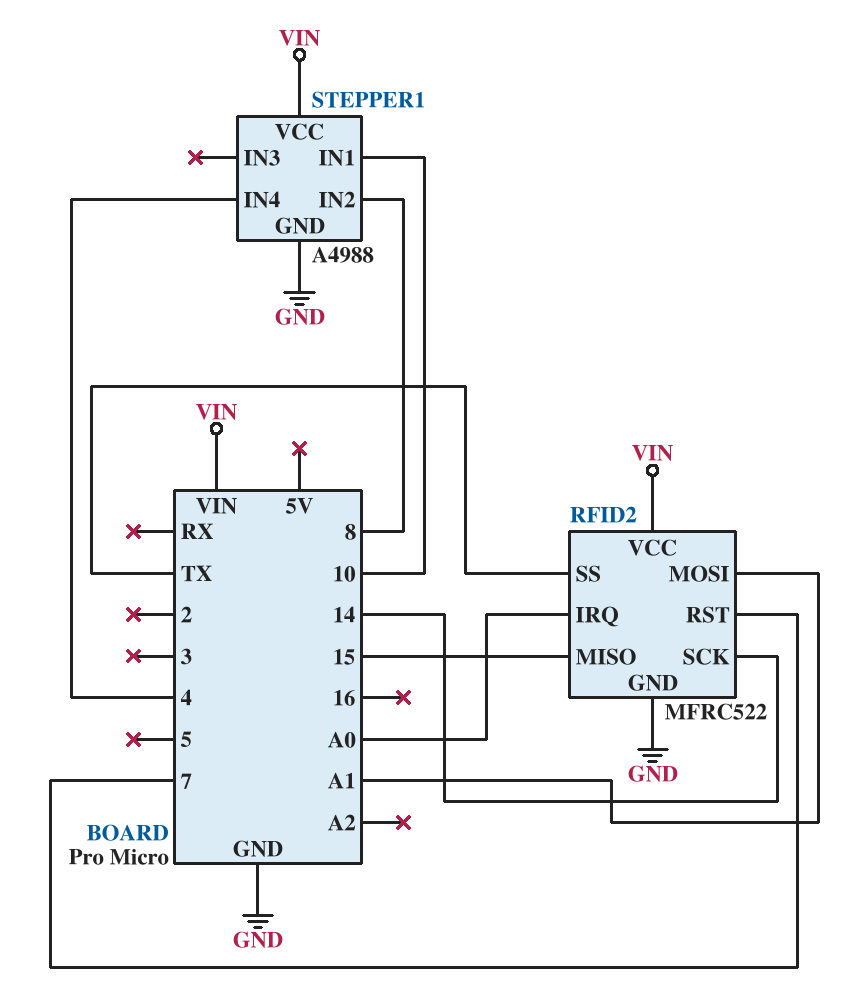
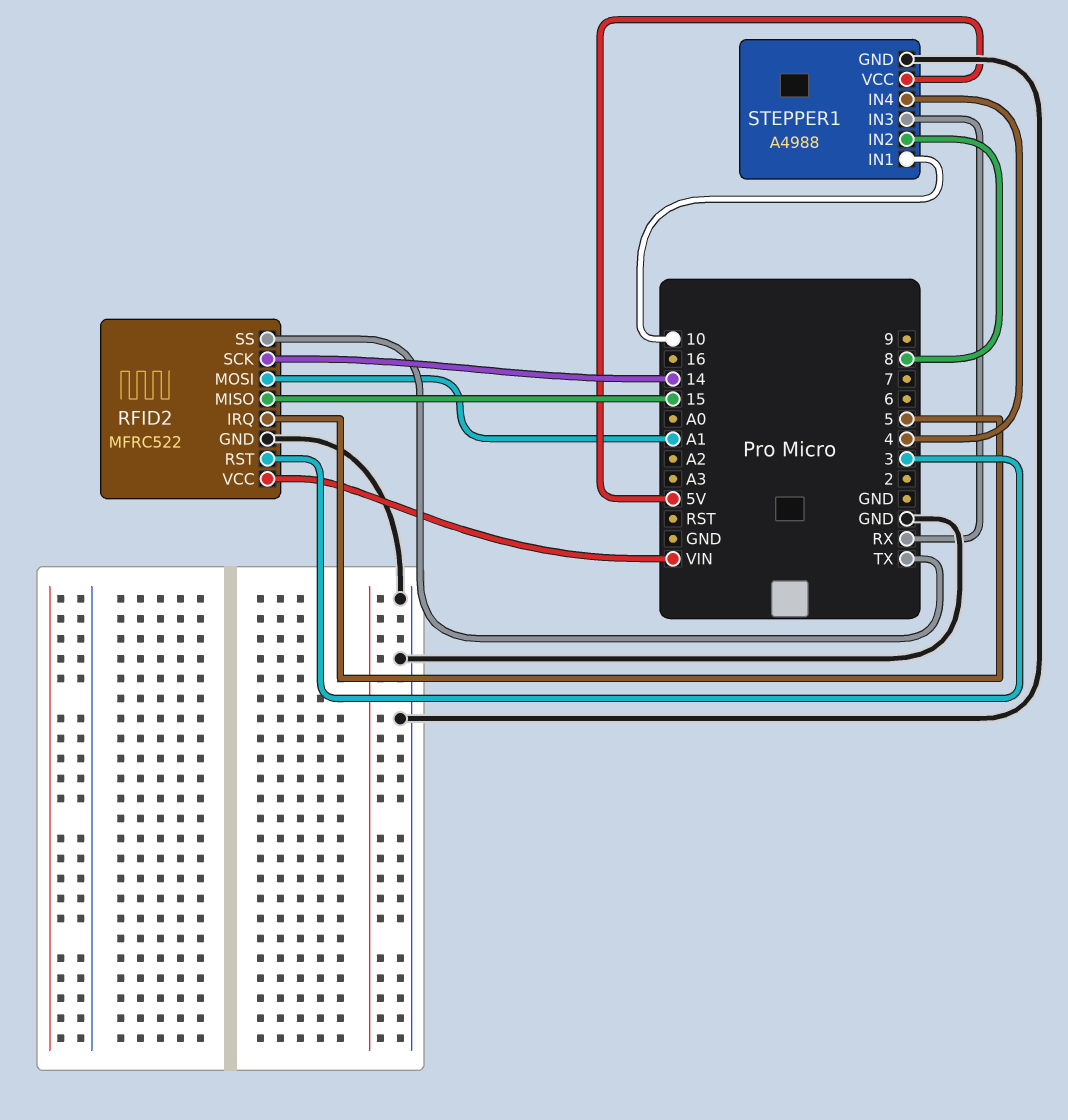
RFID2 pin IRQ: A0 -> 5
RFID2 pin RST: 7 -> 3
STEPPER1 pin IN3: none -> RX
STEPPER1 pin VCC: VIN -> 5V

